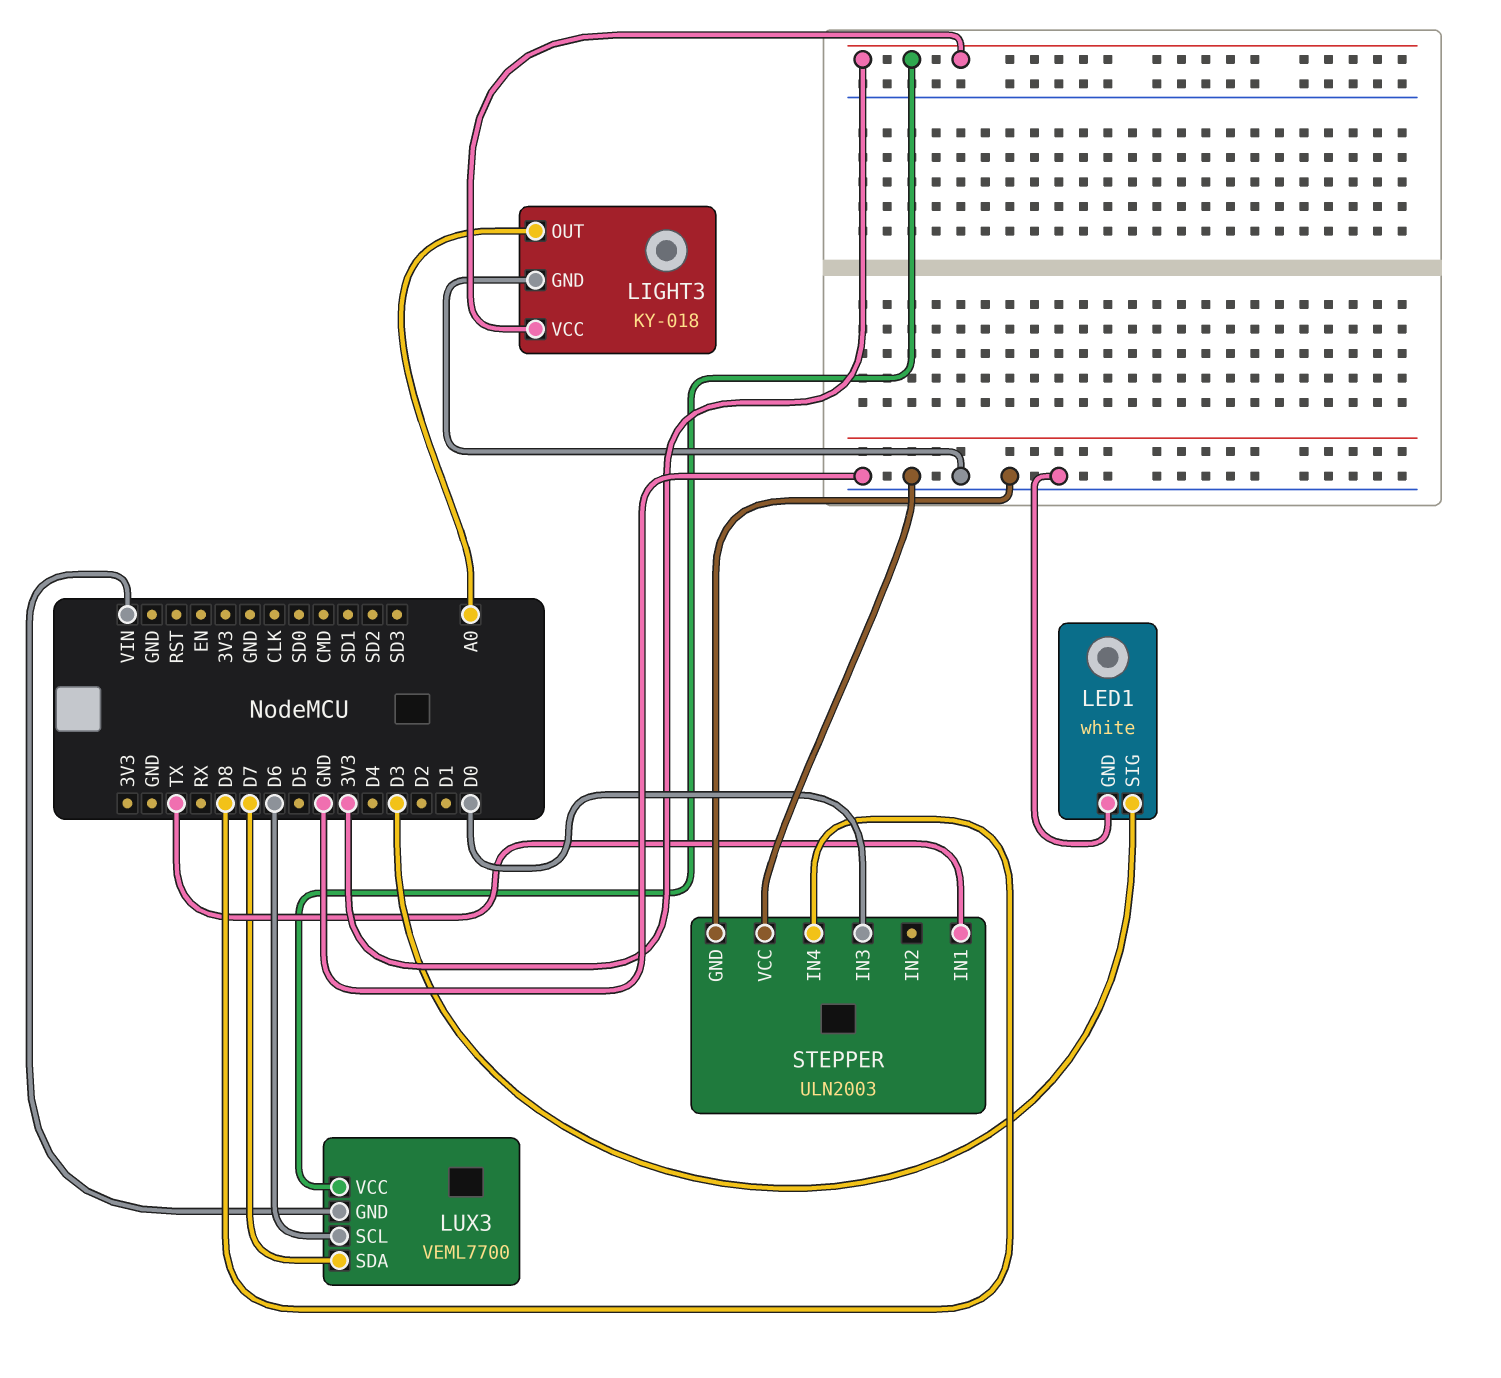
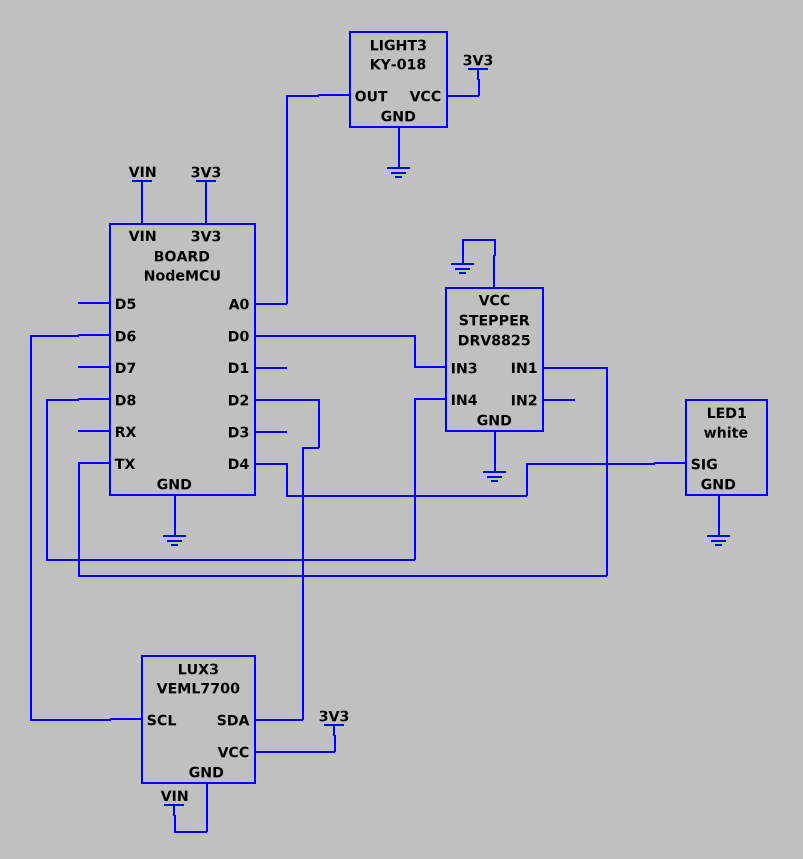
LED1 pin SIG: D3 -> D4
LUX3 pin SDA: D7 -> D2
STEPPER: ULN2003 -> DRV8825

